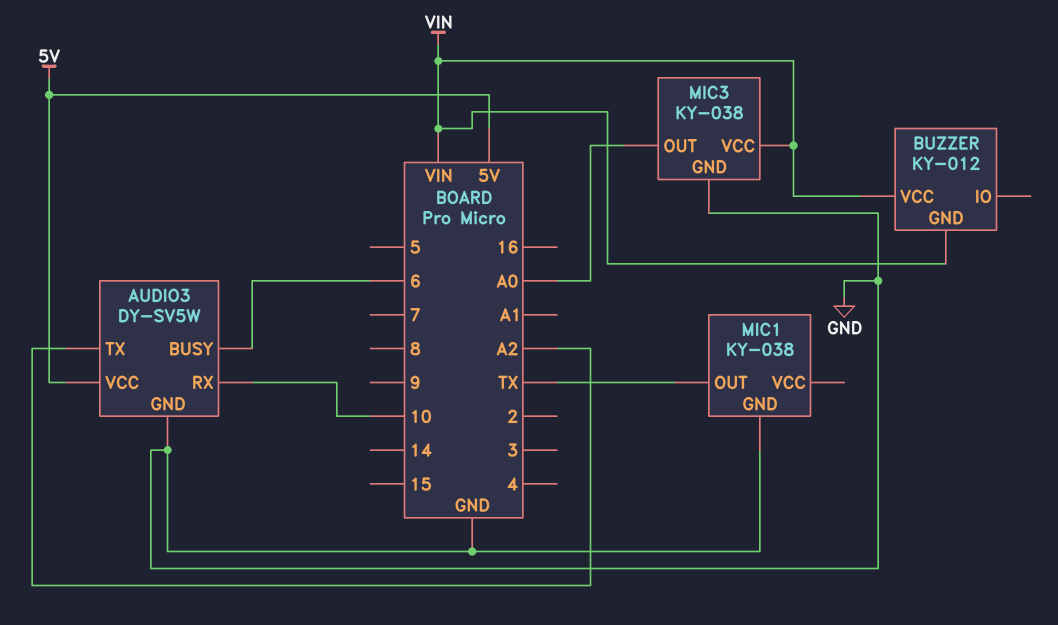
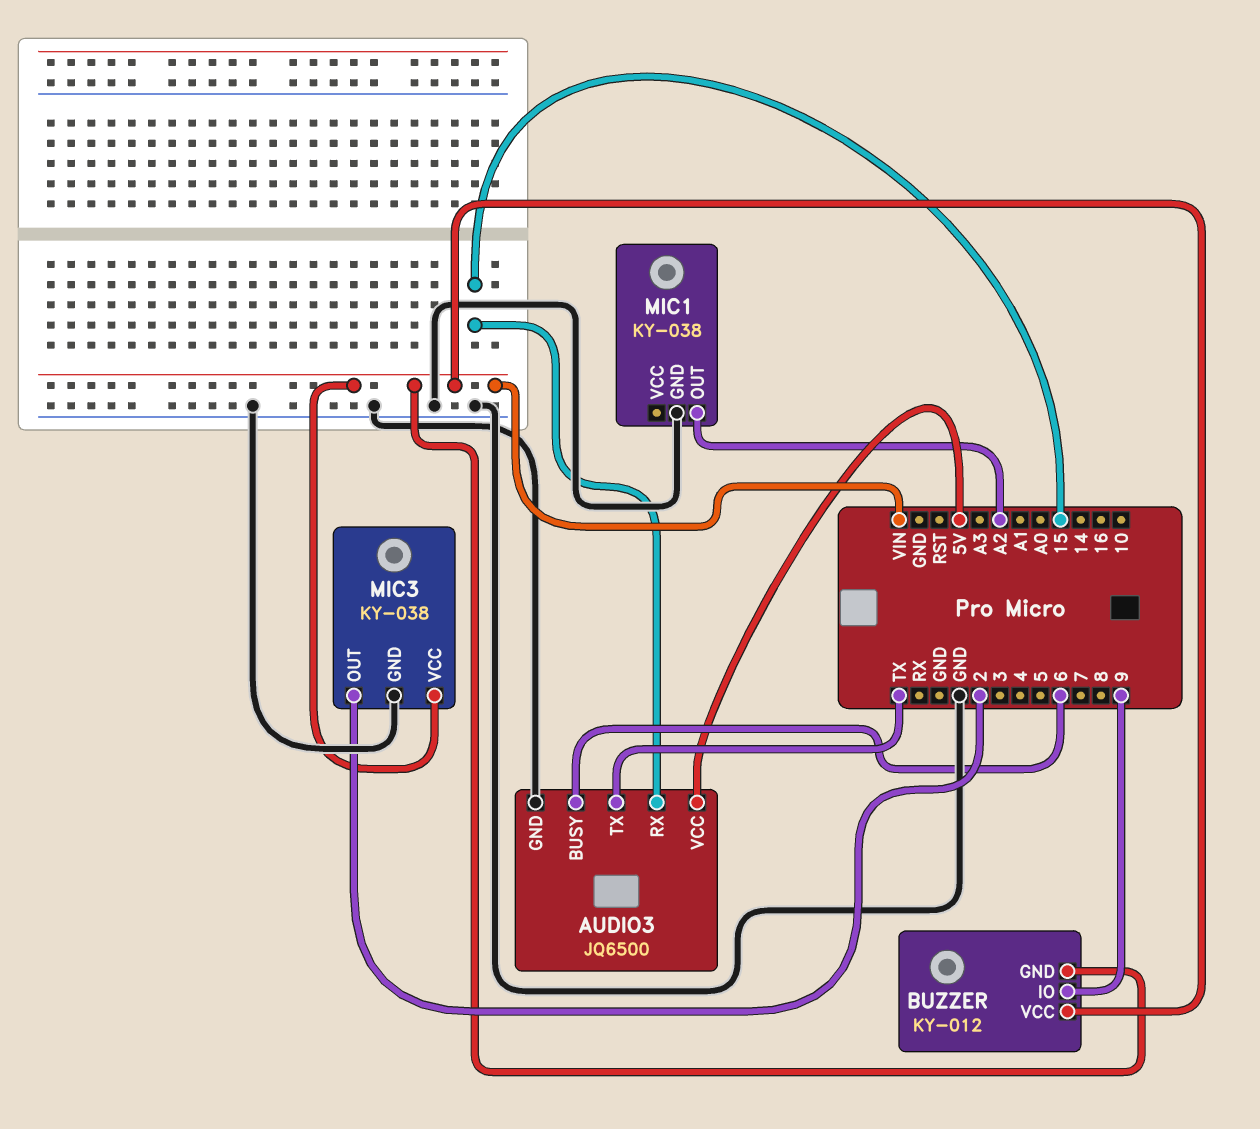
AUDIO3: DY-SV5W -> JQ6500
AUDIO3 pin RX: 10 -> 15
AUDIO3 pin TX: A2 -> TX
BUZZER pin IO: none -> 9
MIC1 pin OUT: TX -> A2
MIC3 pin OUT: A0 -> 2

